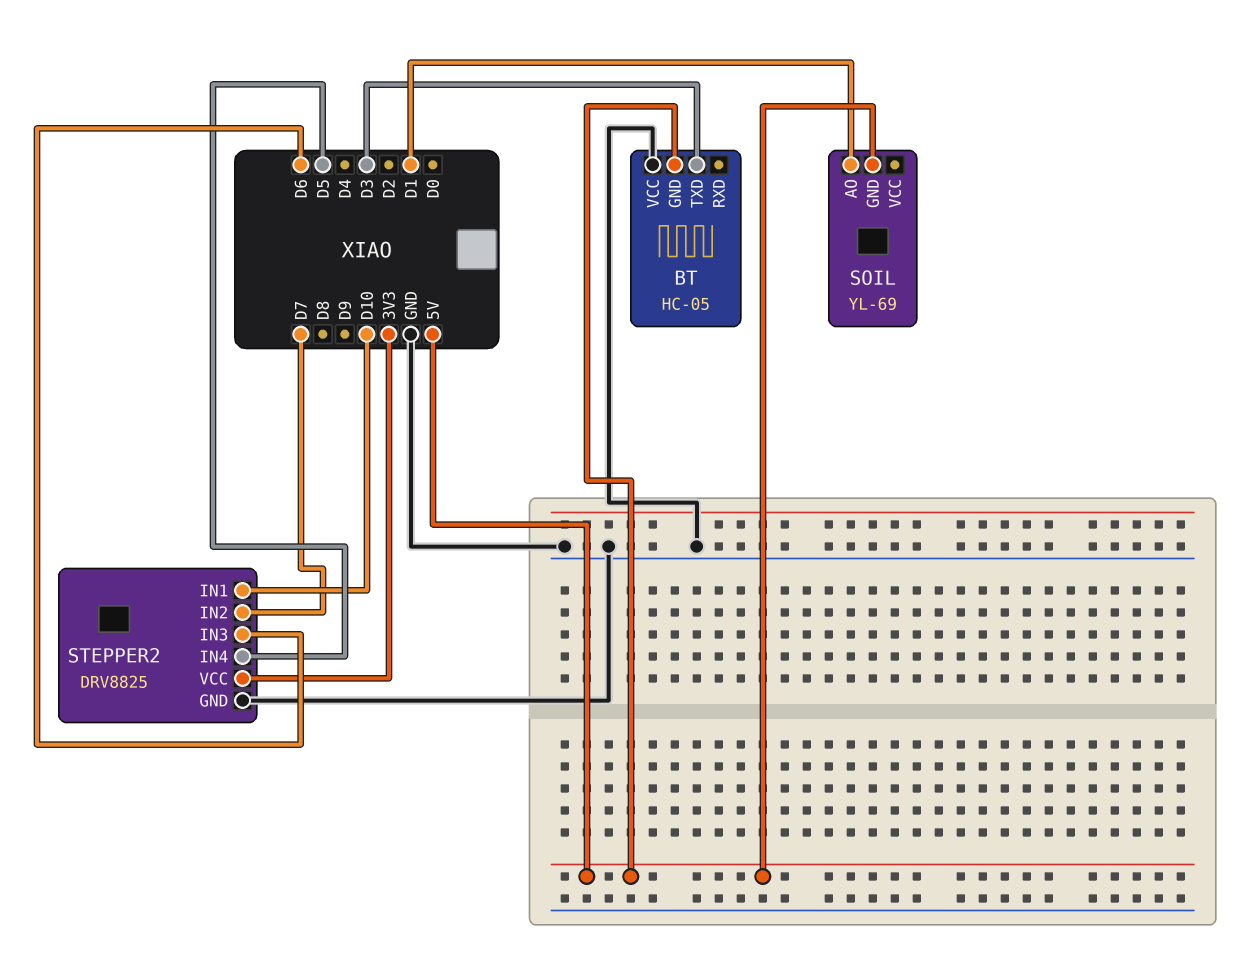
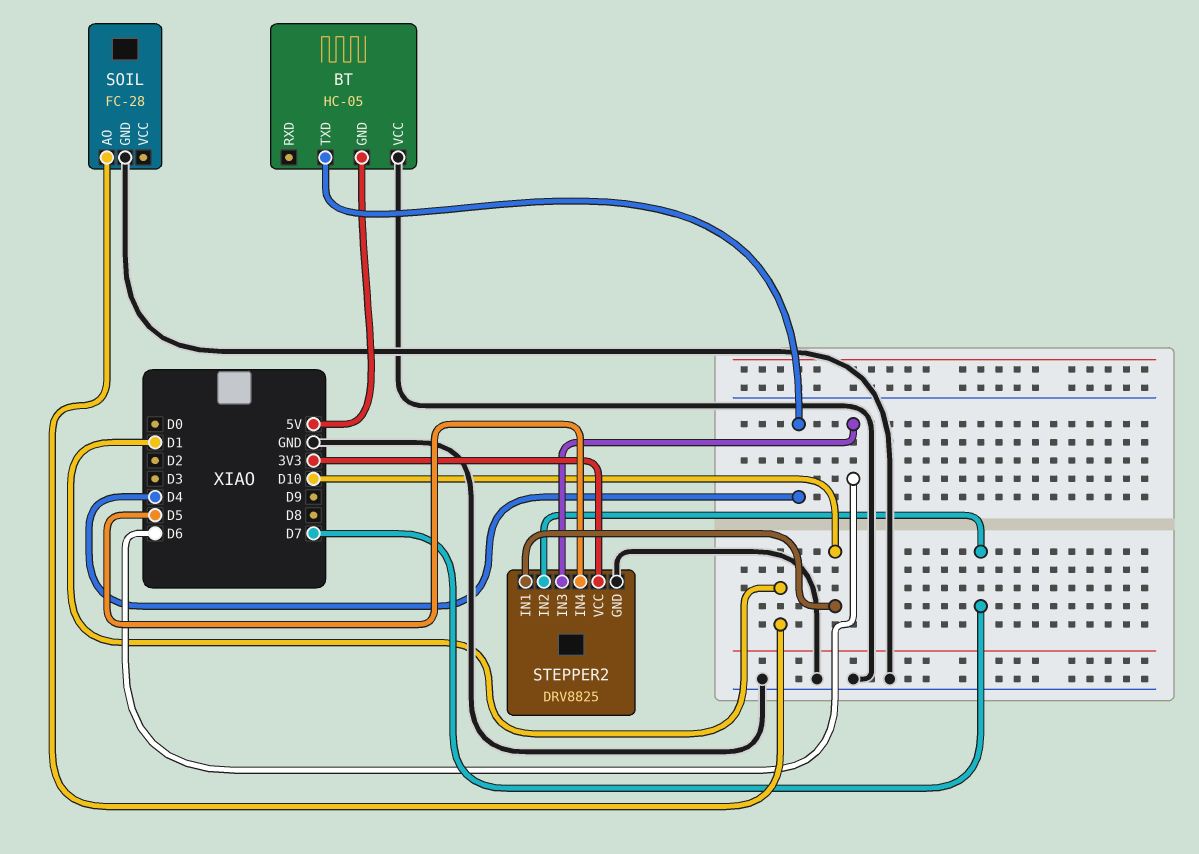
BT pin TXD: D3 -> D4
SOIL: YL-69 -> FC-28
SOIL pin GND: 5V -> GND

